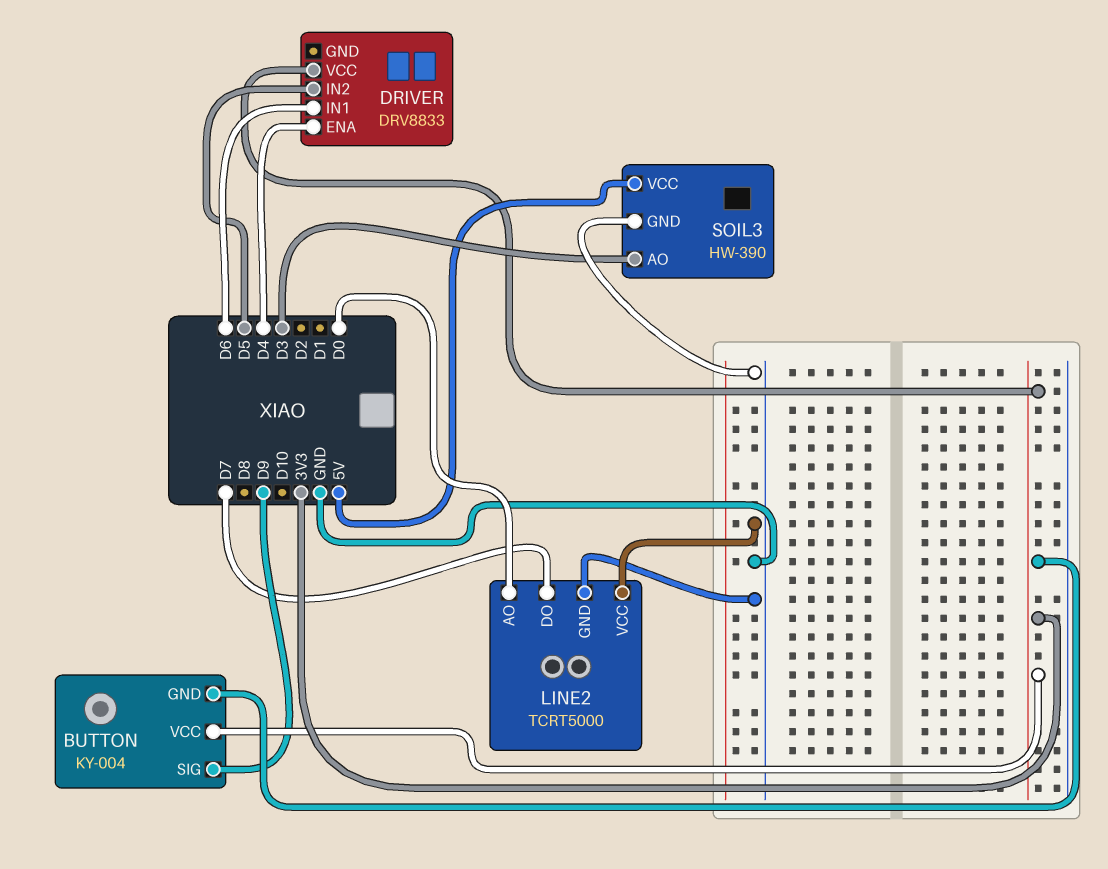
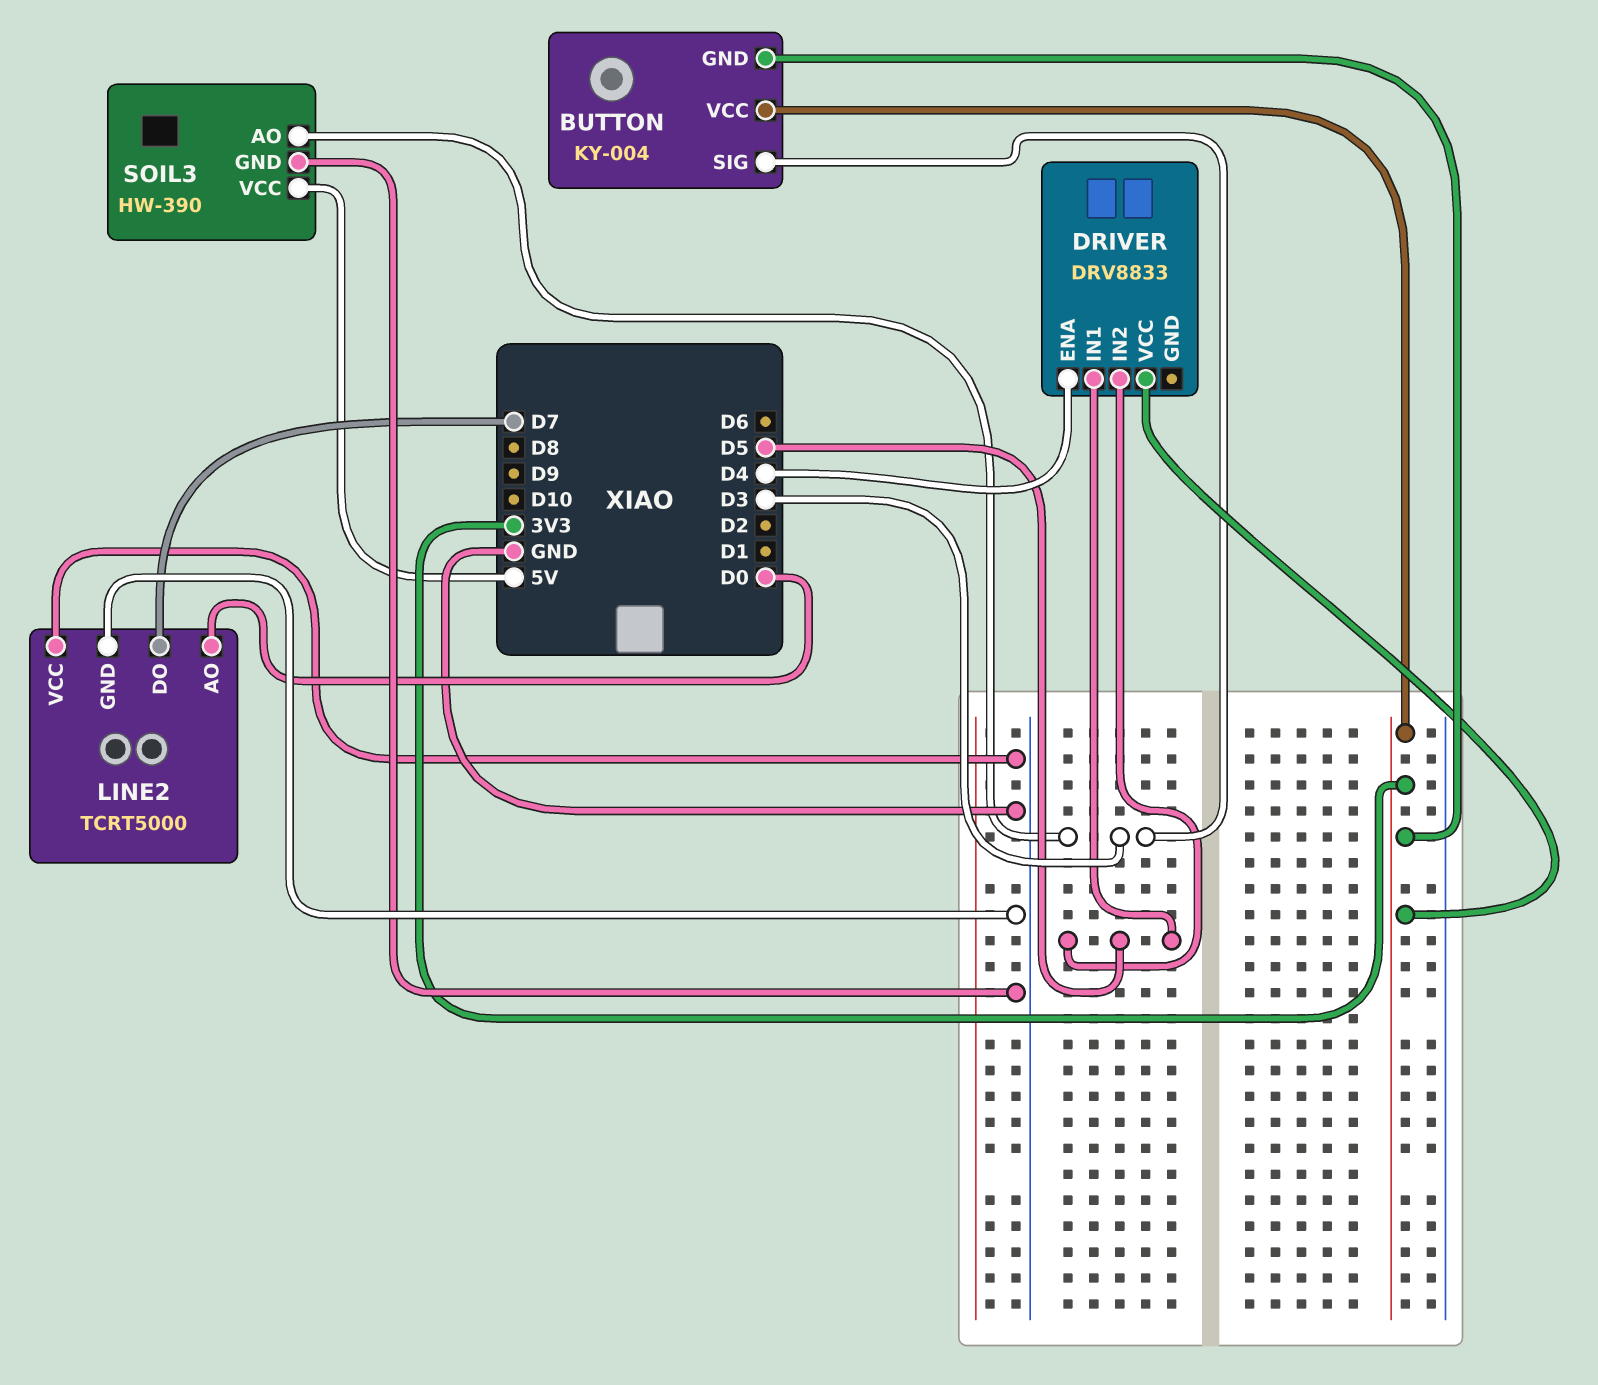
BUTTON pin SIG: D9 -> D3
DRIVER pin IN1: D6 -> D5

